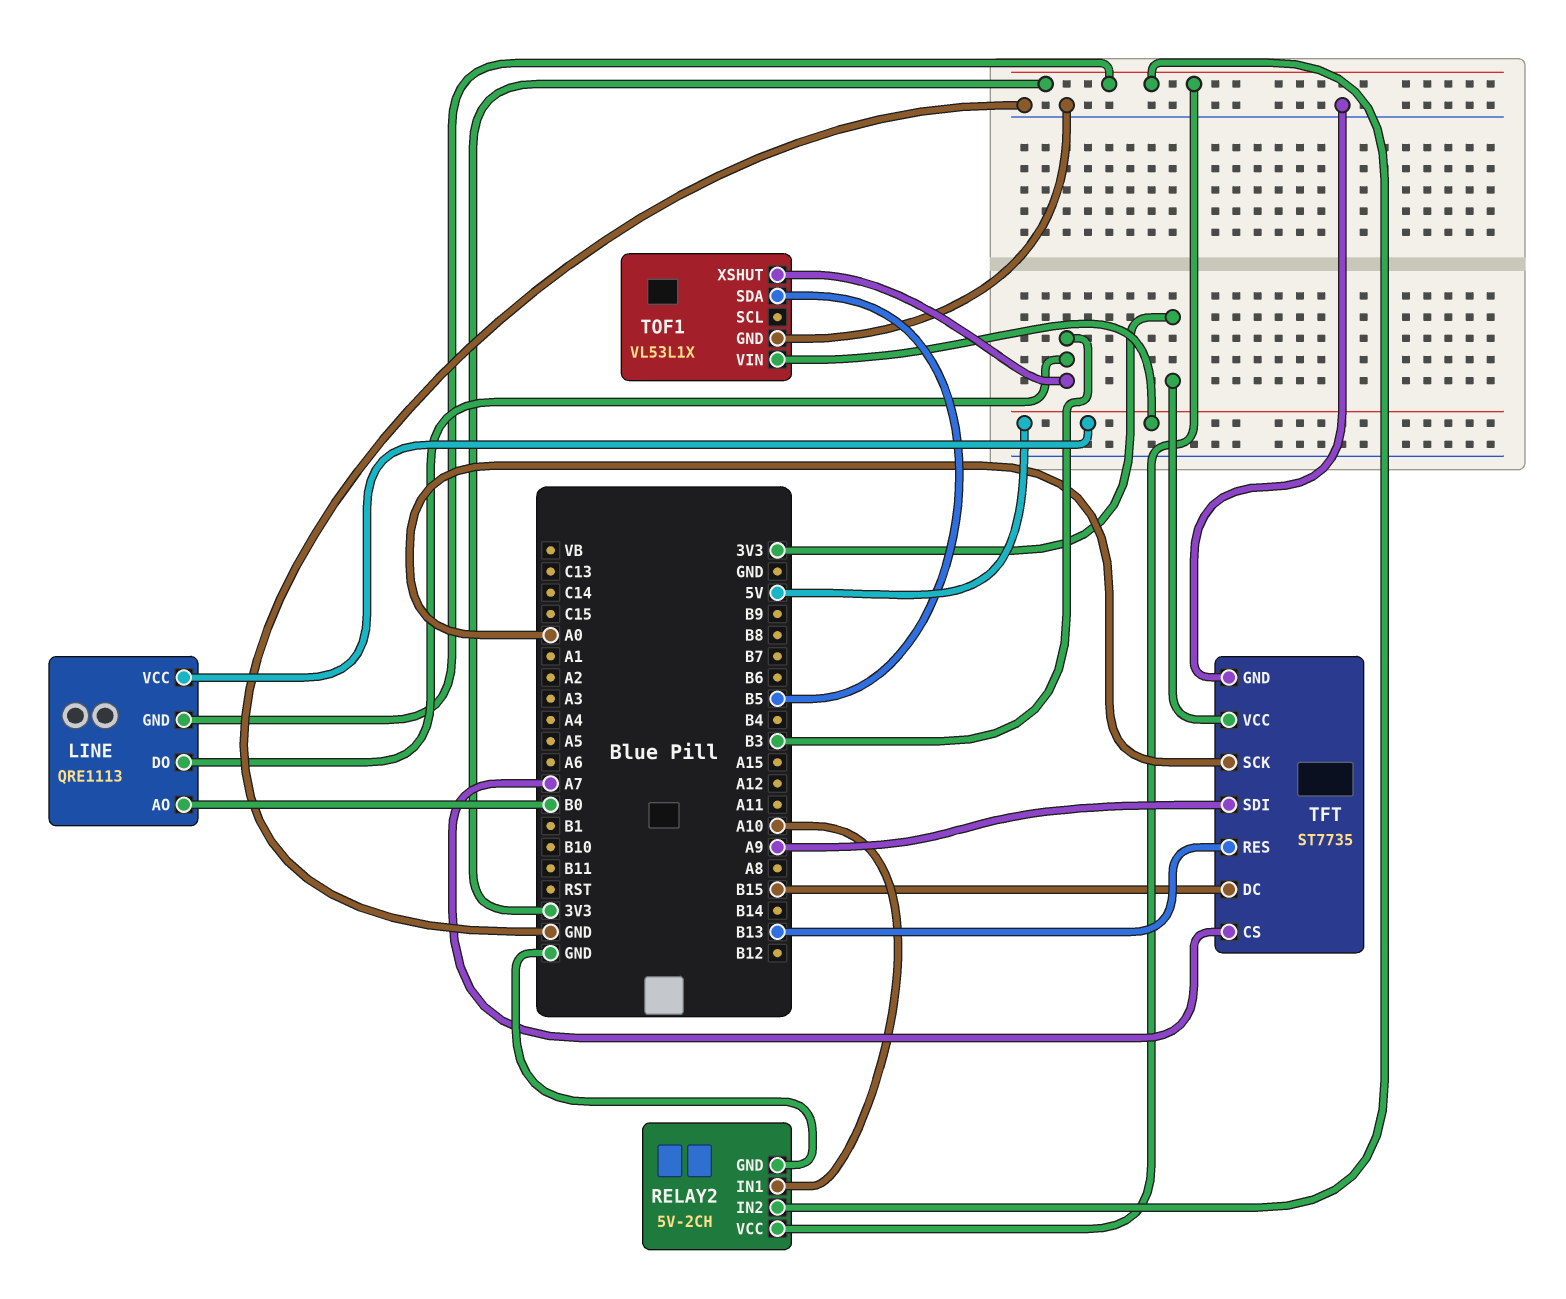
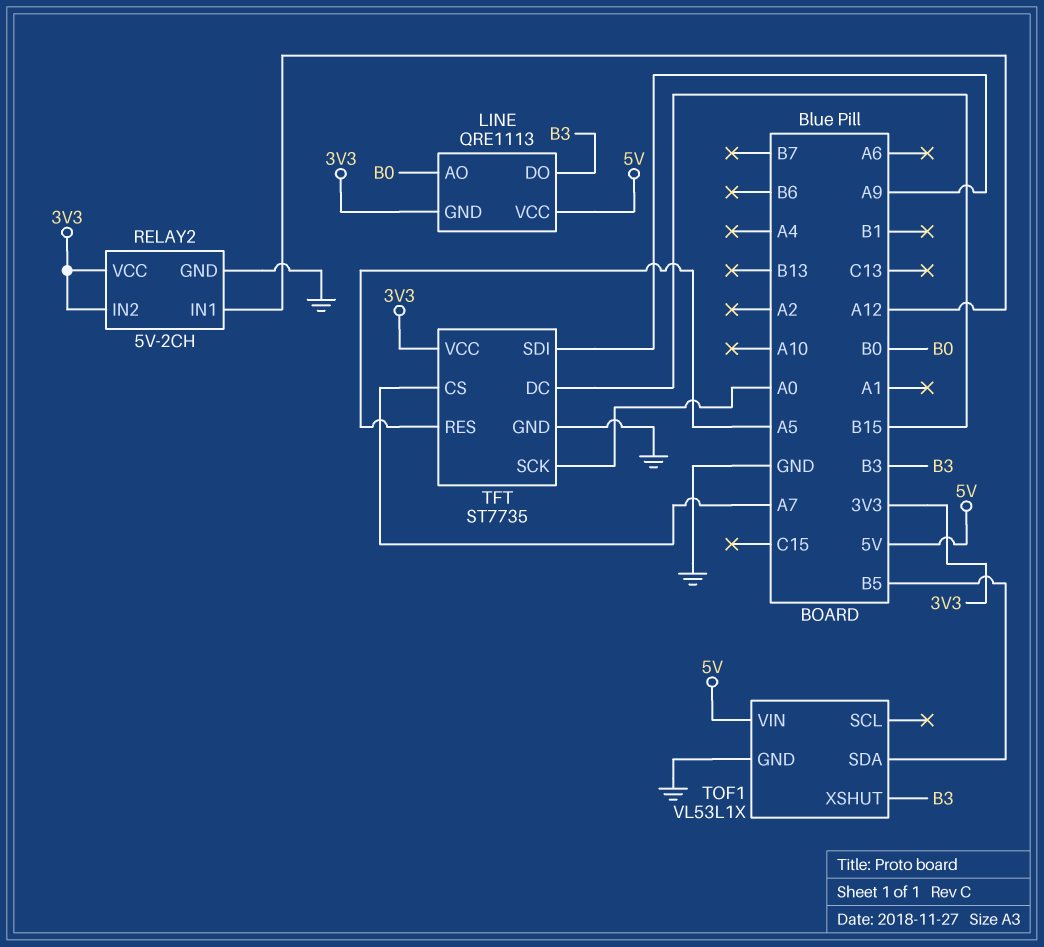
RELAY2 pin IN1: A10 -> A12
TFT pin RES: B13 -> A5

